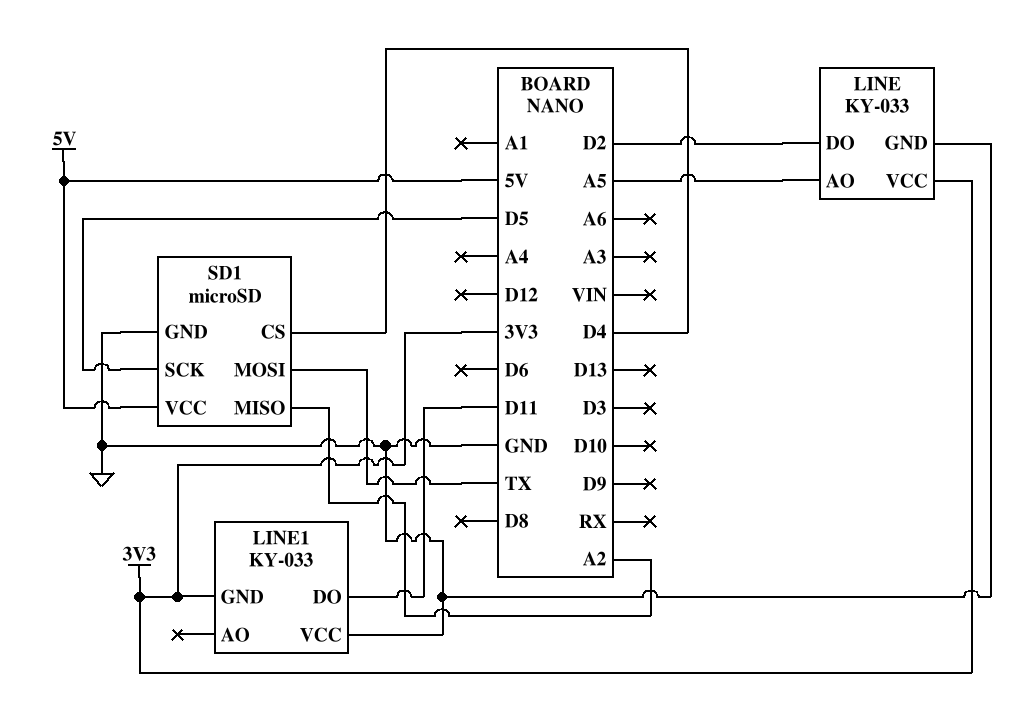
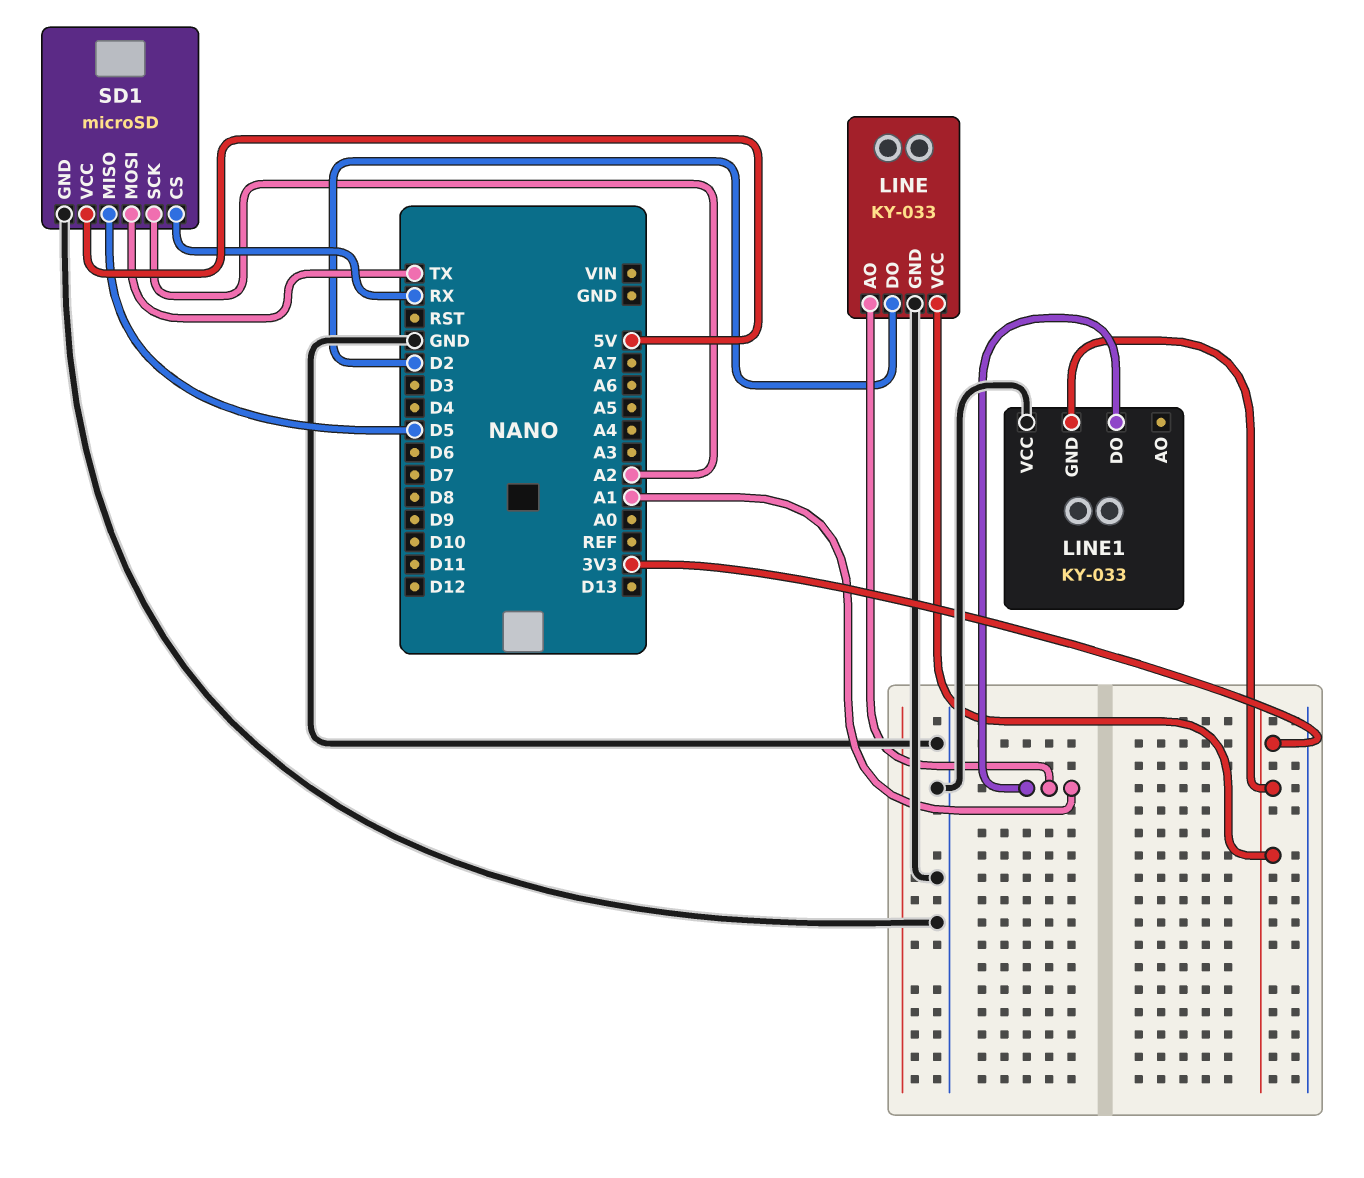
LINE pin AO: A5 -> A1
LINE1 pin DO: D11 -> A1
SD1 pin CS: D4 -> RX
SD1 pin MISO: A2 -> D5
SD1 pin SCK: D5 -> A2

